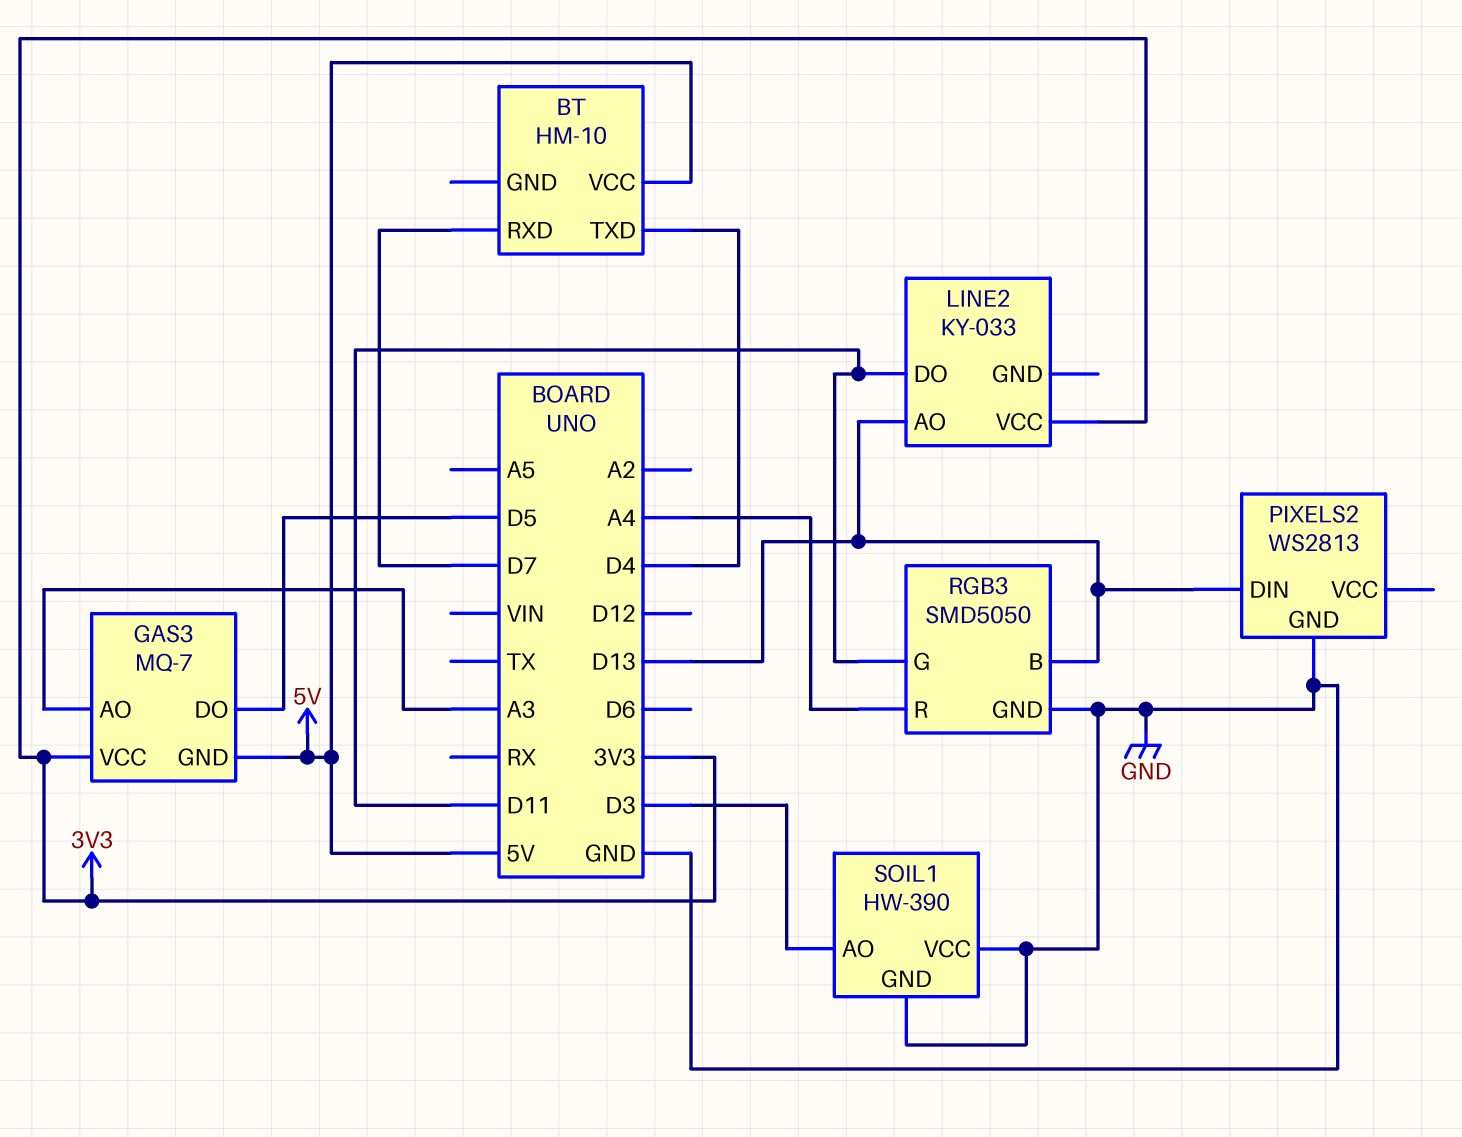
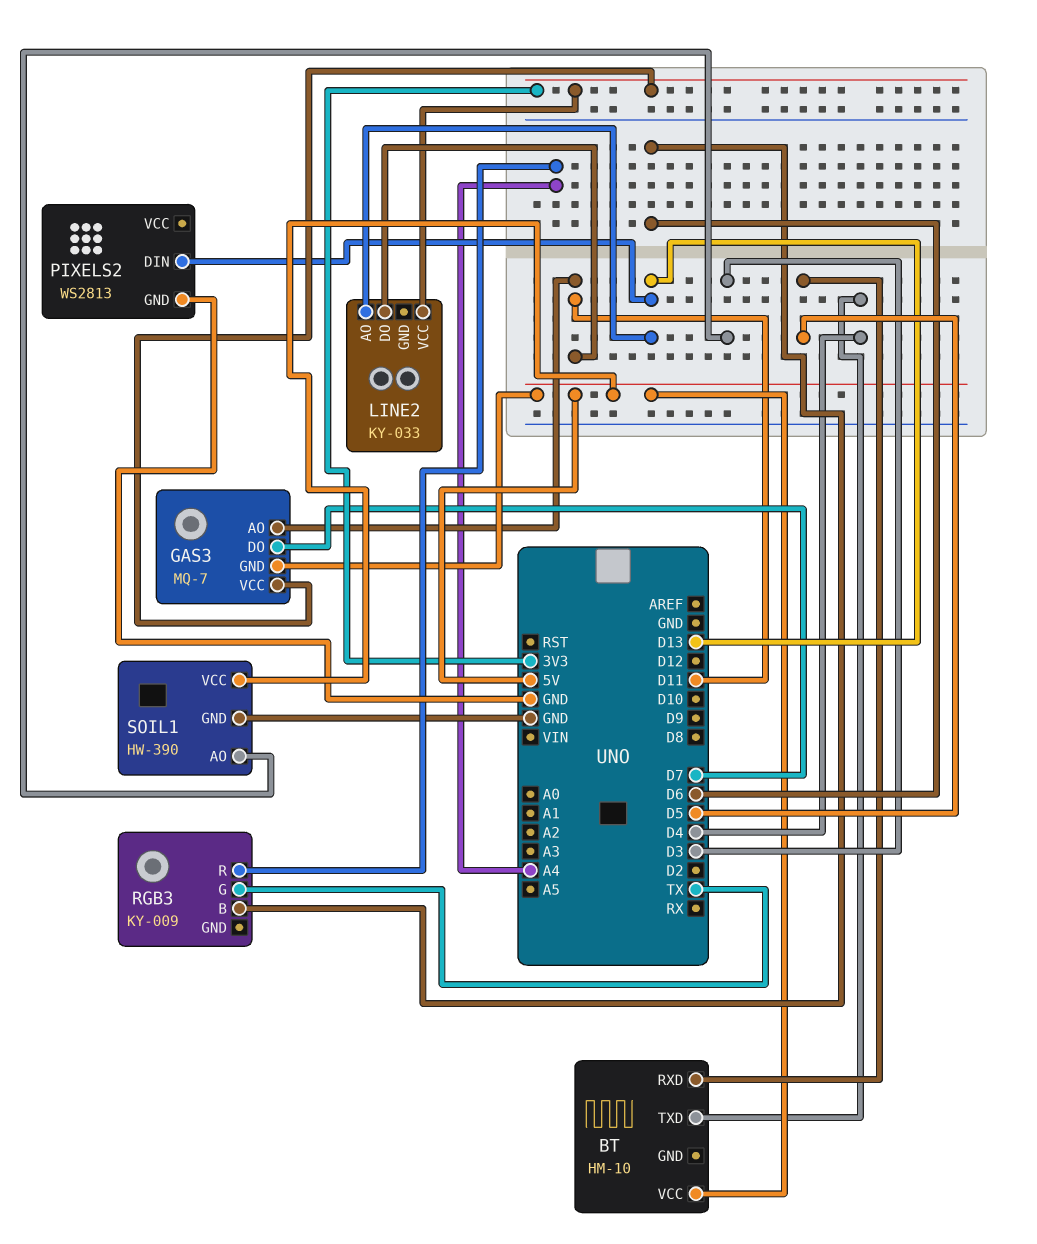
BT pin RXD: D7 -> D5
GAS3 pin AO: A3 -> D11
GAS3 pin DO: D5 -> D7
RGB3: SMD5050 -> KY-009
RGB3 pin B: D13 -> D6
RGB3 pin G: D11 -> TX
RGB3 pin GND: GND -> none
SOIL1 pin VCC: GND -> 5V

